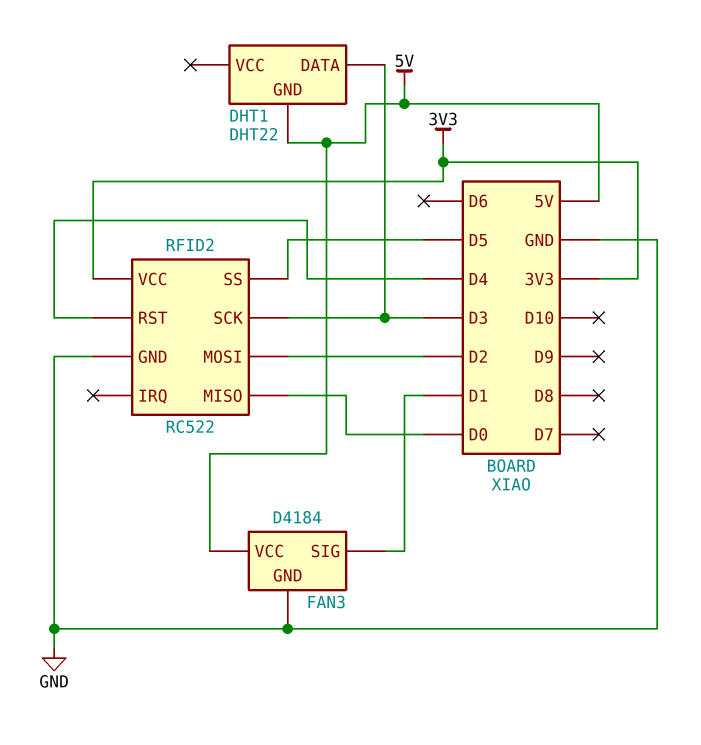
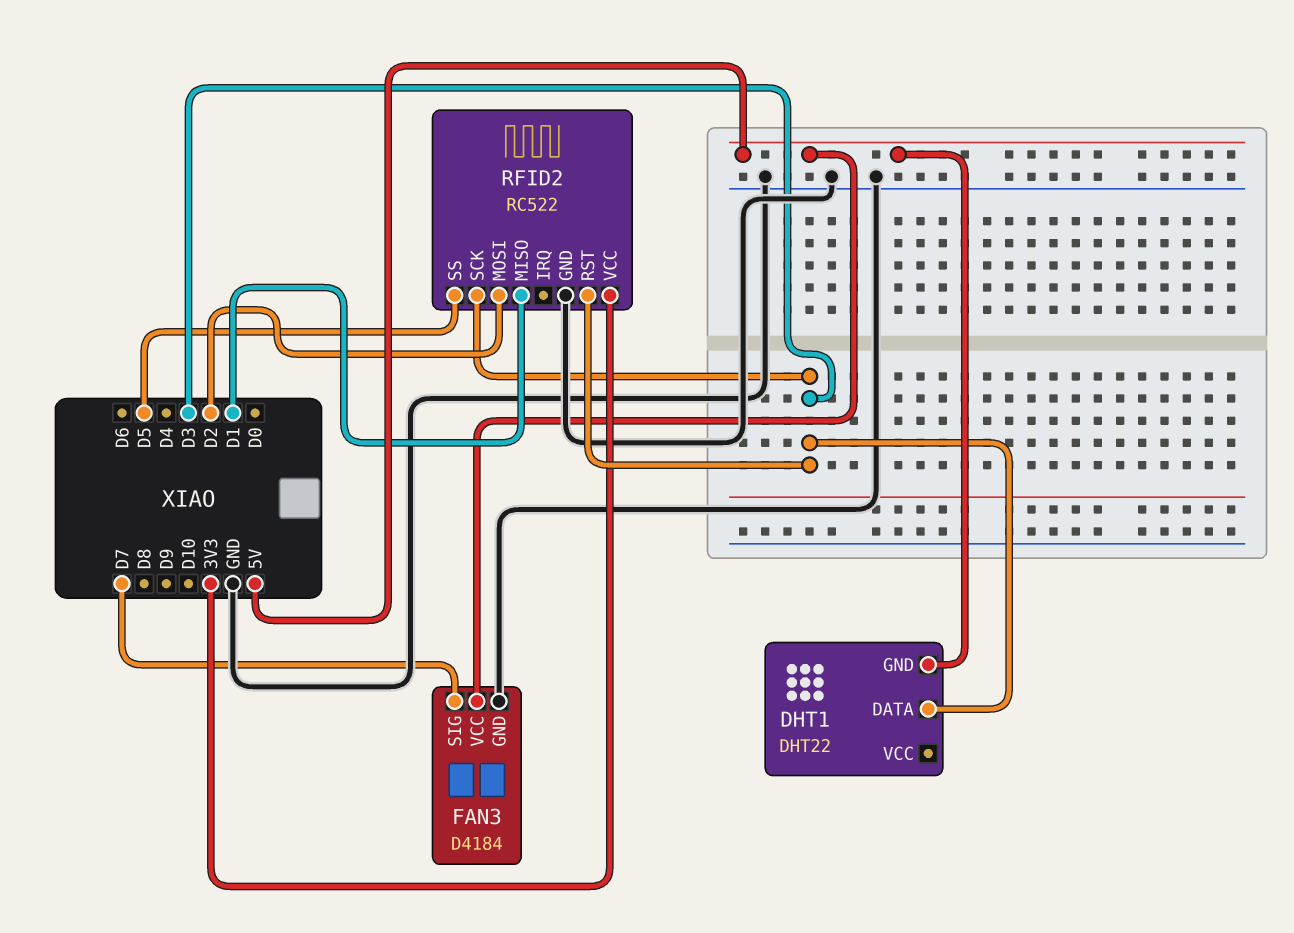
FAN3 pin SIG: D1 -> D7
RFID2 pin MISO: D0 -> D1
RFID2 pin RST: D4 -> D3

